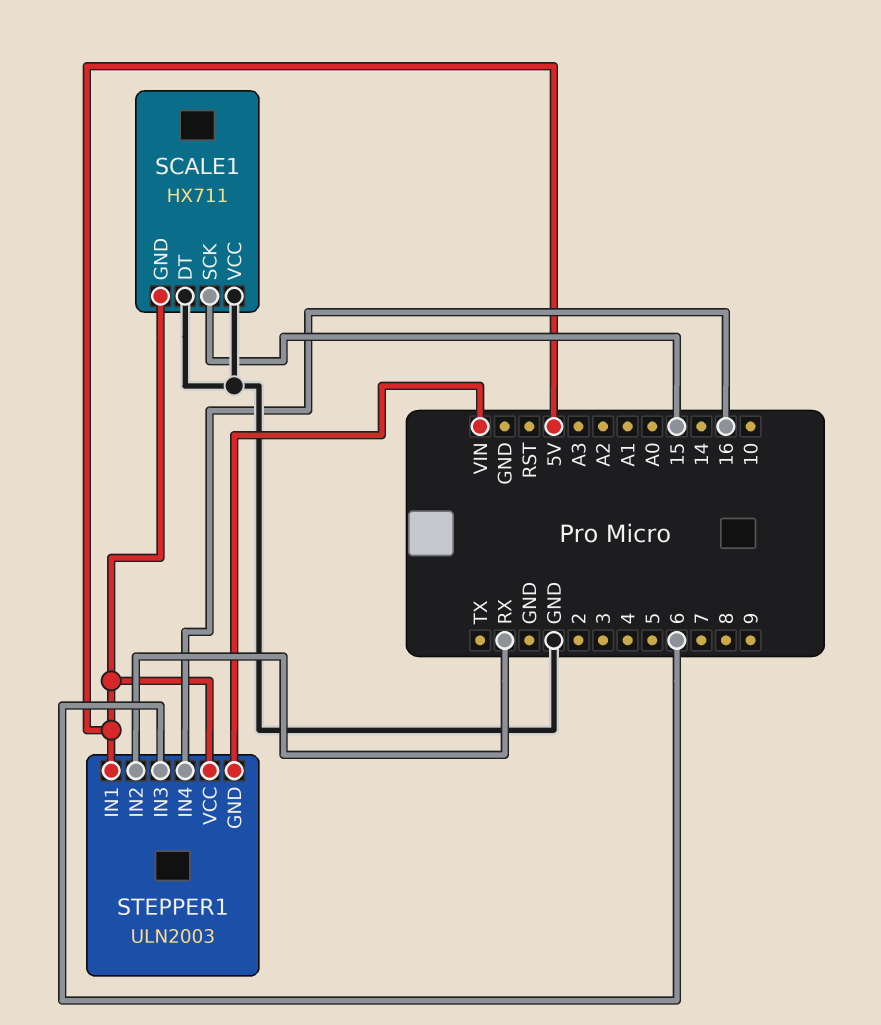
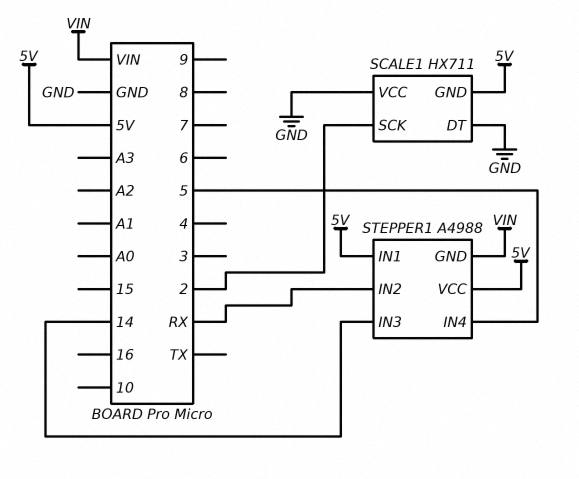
SCALE1 pin SCK: 15 -> 2
STEPPER1: ULN2003 -> A4988
STEPPER1 pin IN3: 6 -> 14
STEPPER1 pin IN4: 16 -> 5

